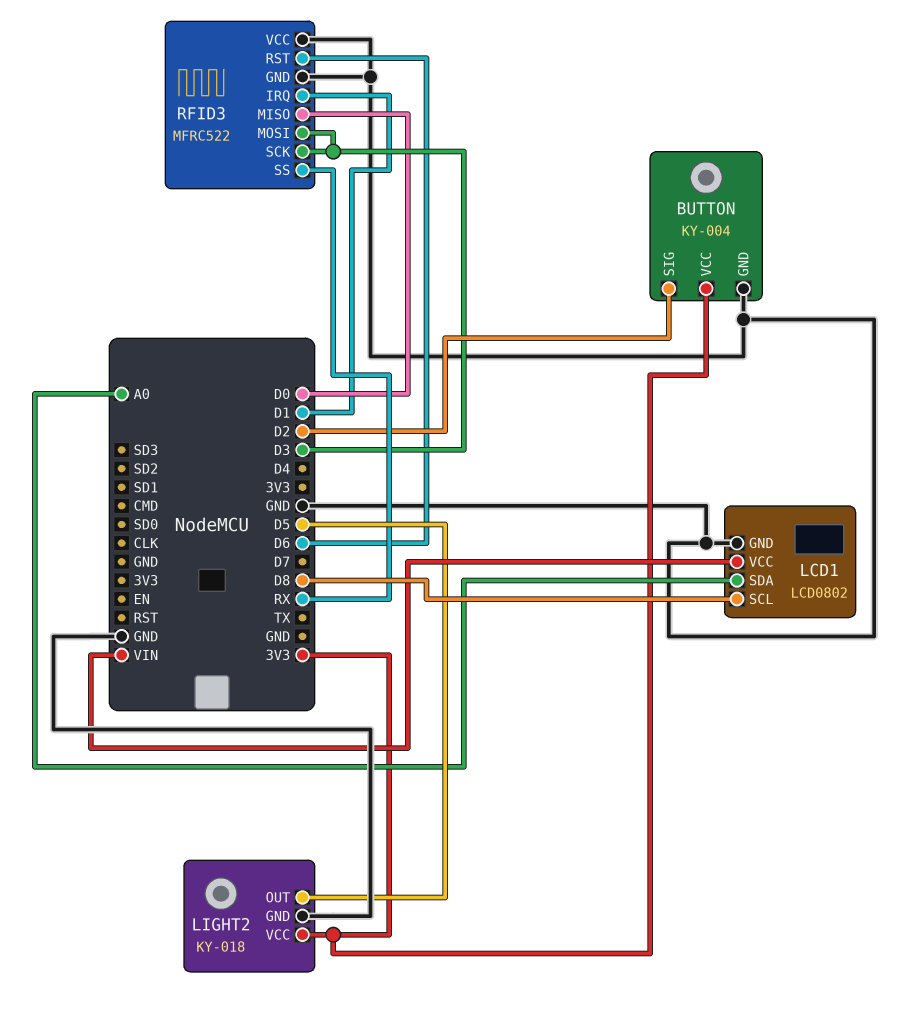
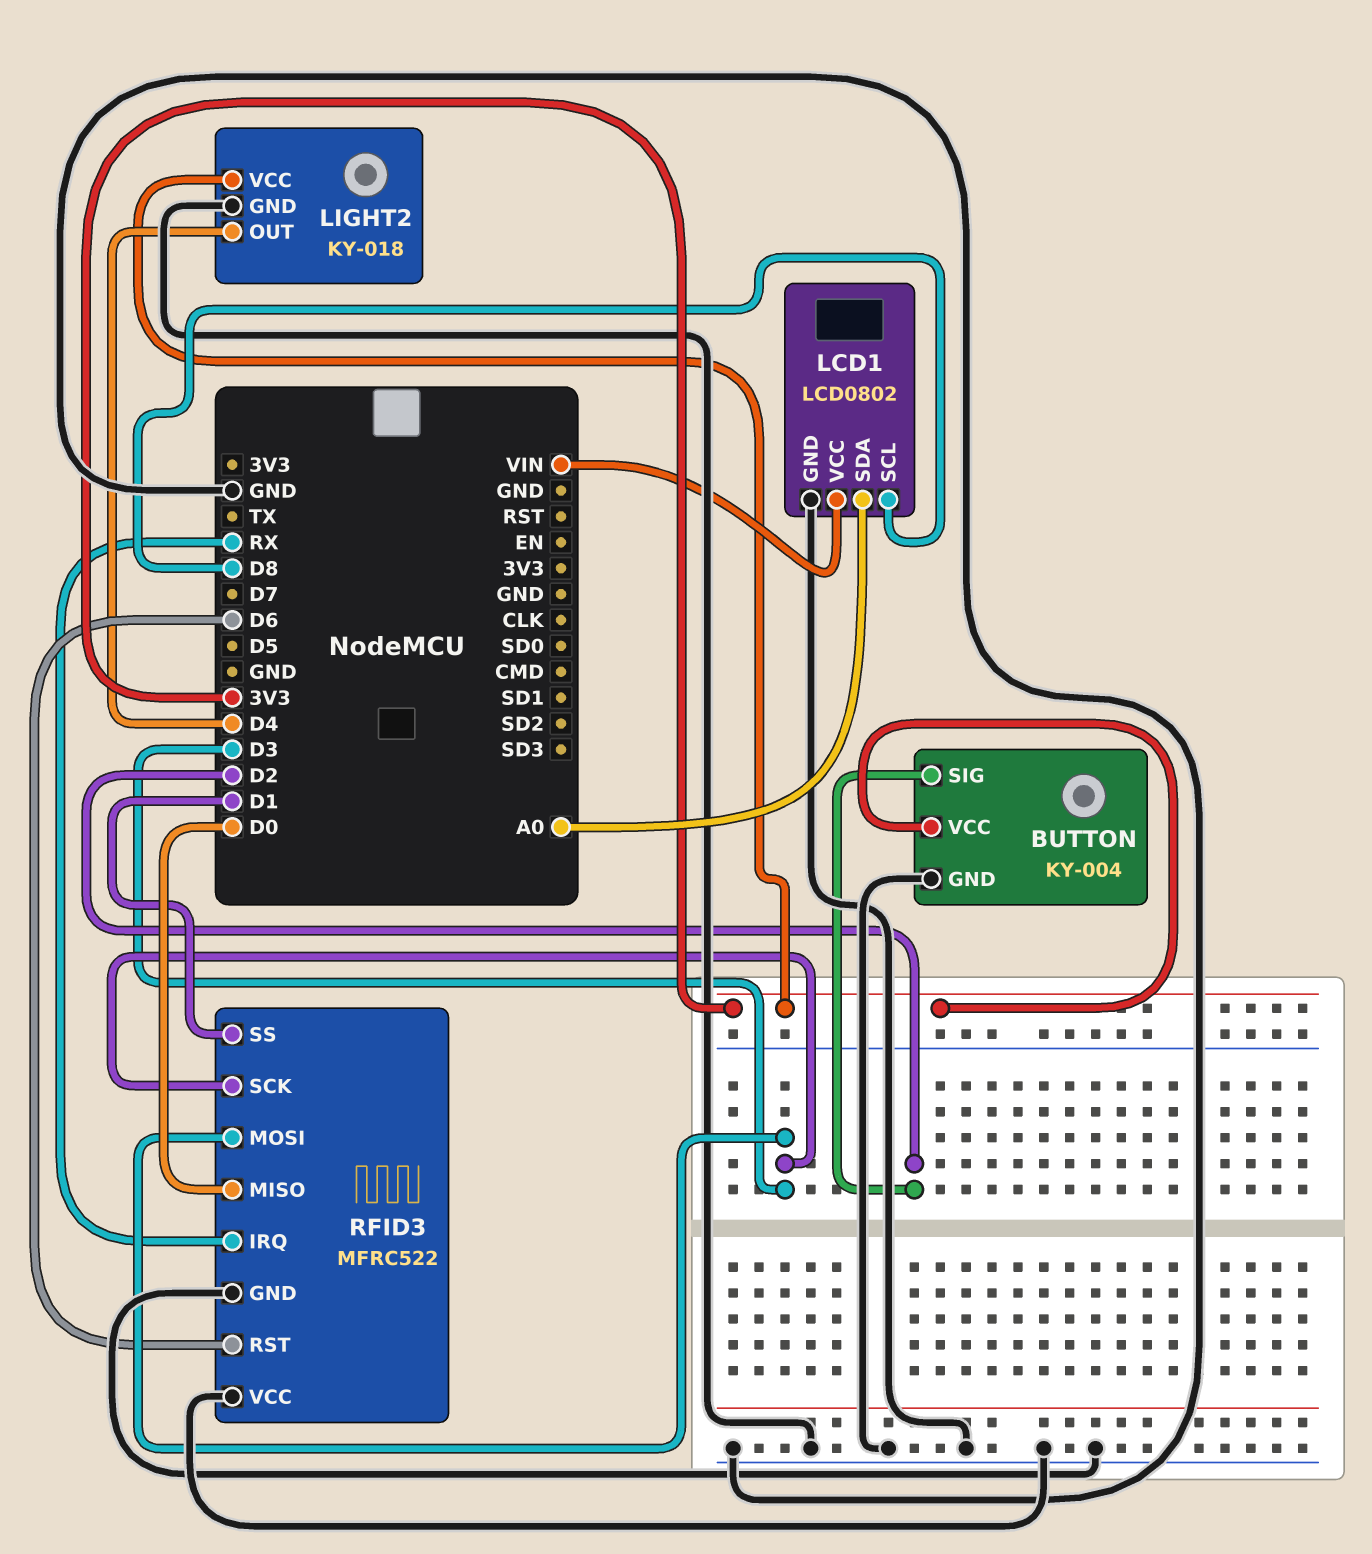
LIGHT2 pin OUT: D5 -> D4
RFID3 pin IRQ: D1 -> RX
RFID3 pin SS: RX -> D1

